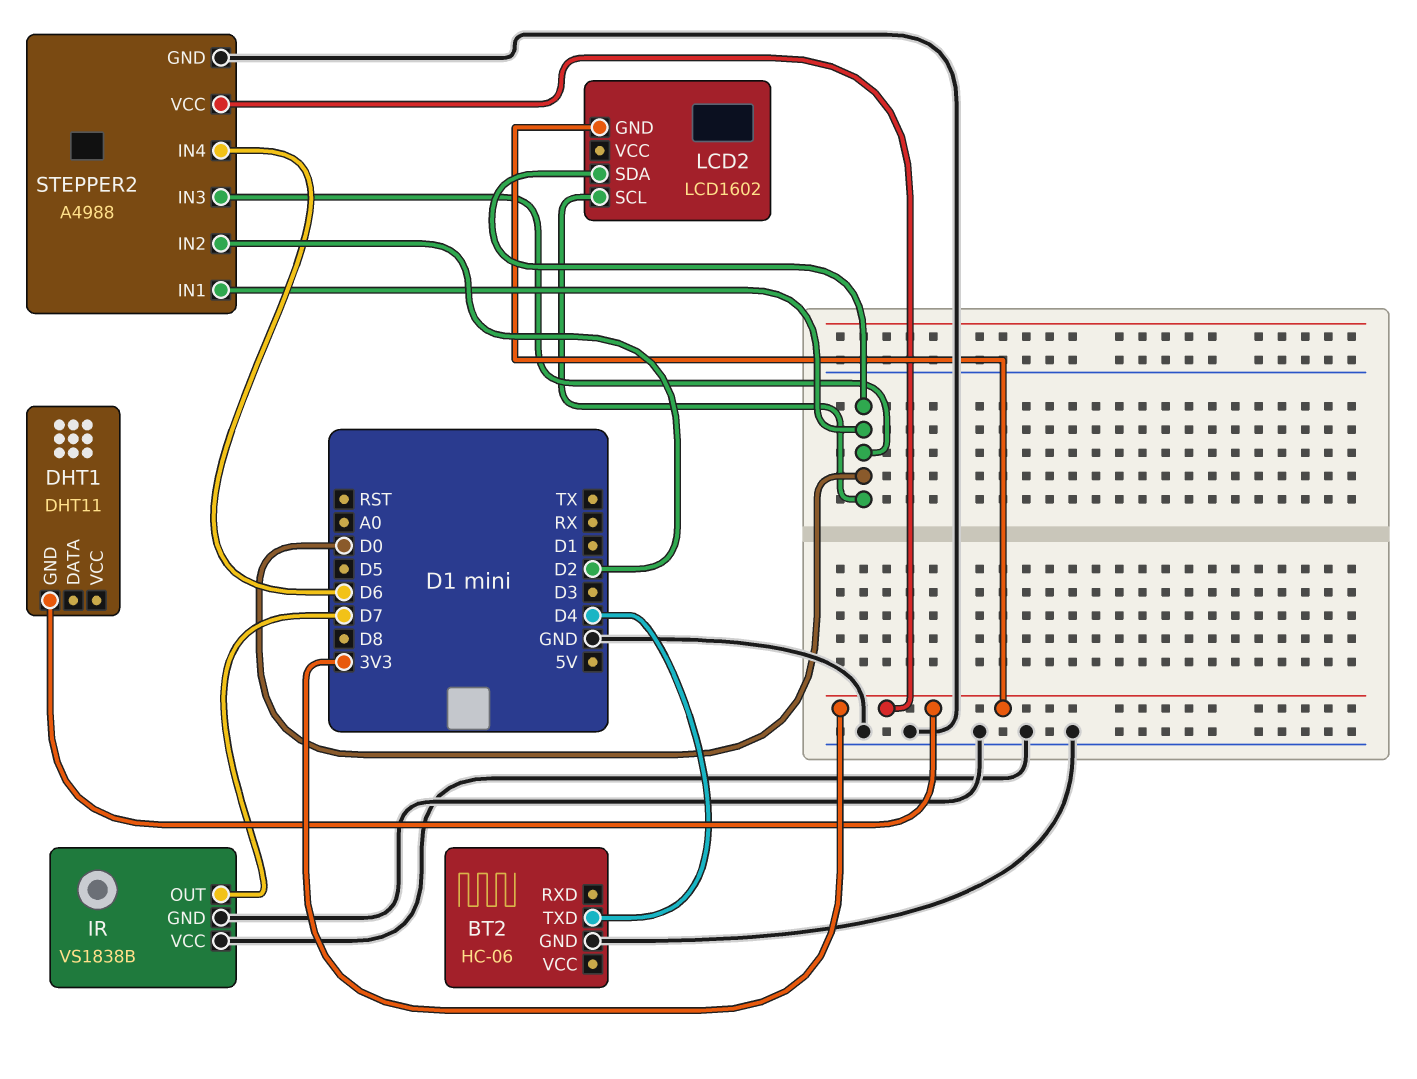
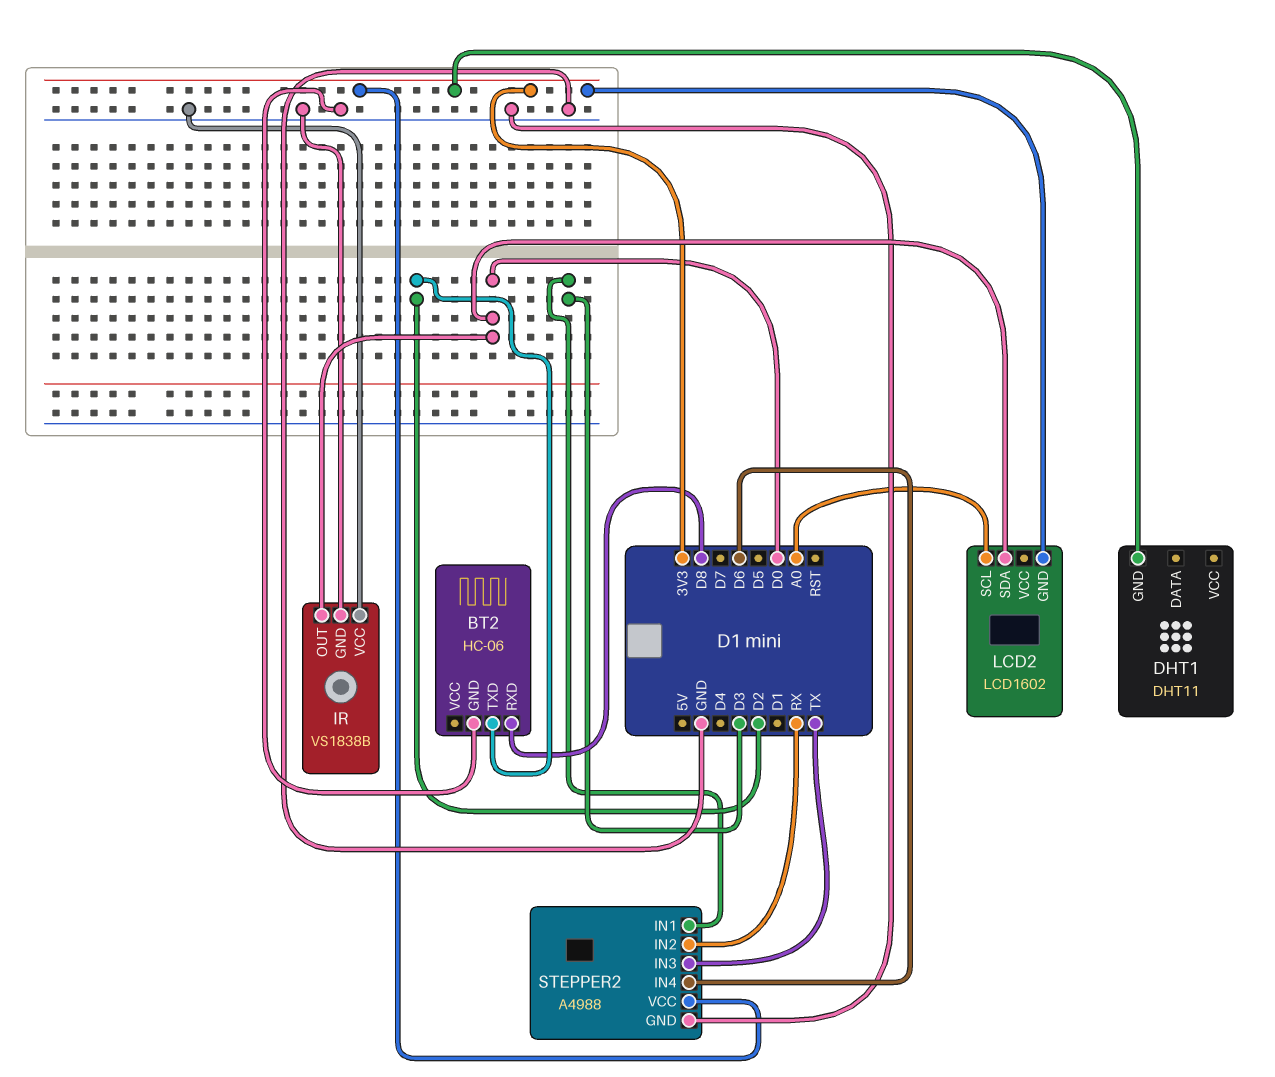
BT2 pin RXD: none -> D8
BT2 pin TXD: D4 -> D2
IR pin OUT: D7 -> D0
LCD2 pin SCL: D0 -> A0
STEPPER2 pin IN1: D0 -> D3
STEPPER2 pin IN2: D2 -> RX
STEPPER2 pin IN3: D0 -> TX

